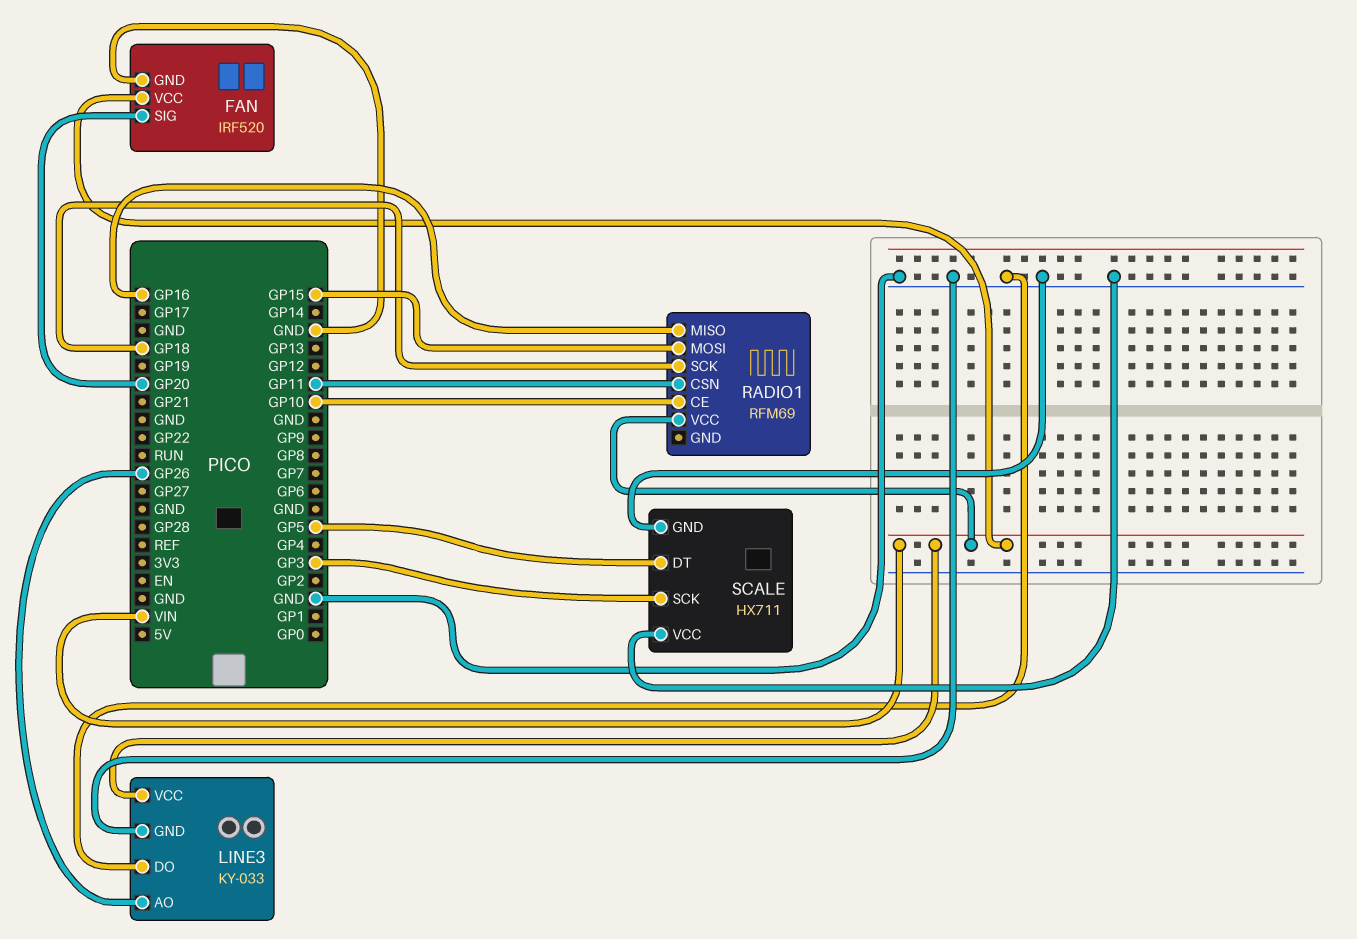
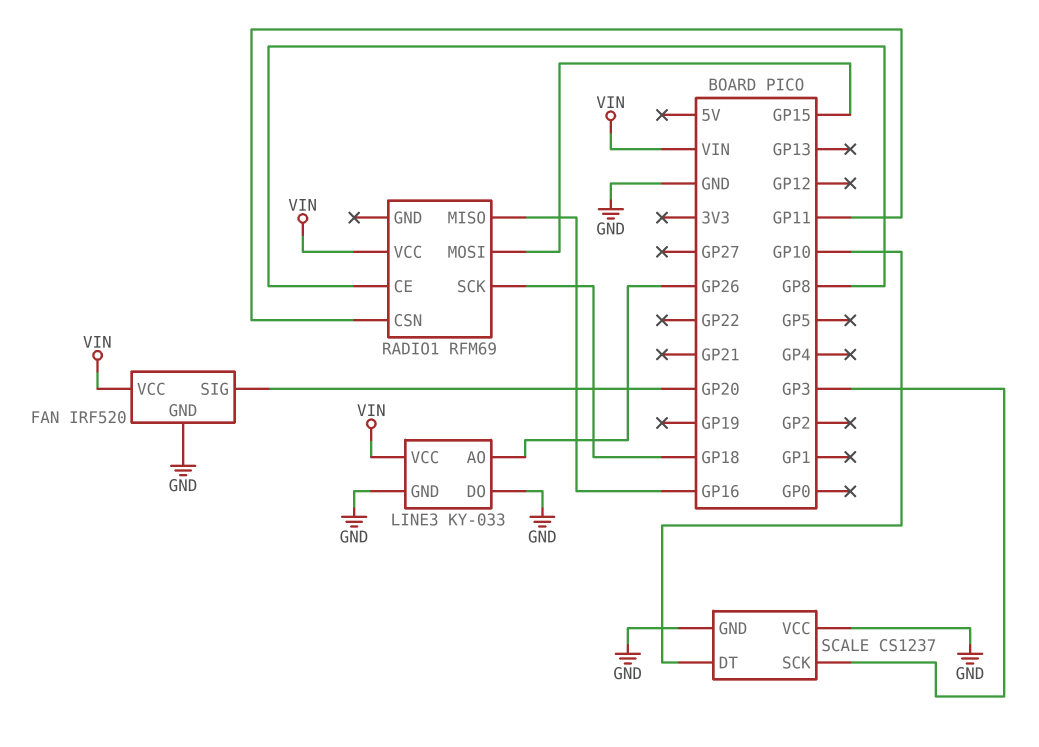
RADIO1 pin CE: GP10 -> GP8
SCALE: HX711 -> CS1237
SCALE pin DT: GP5 -> GP10

